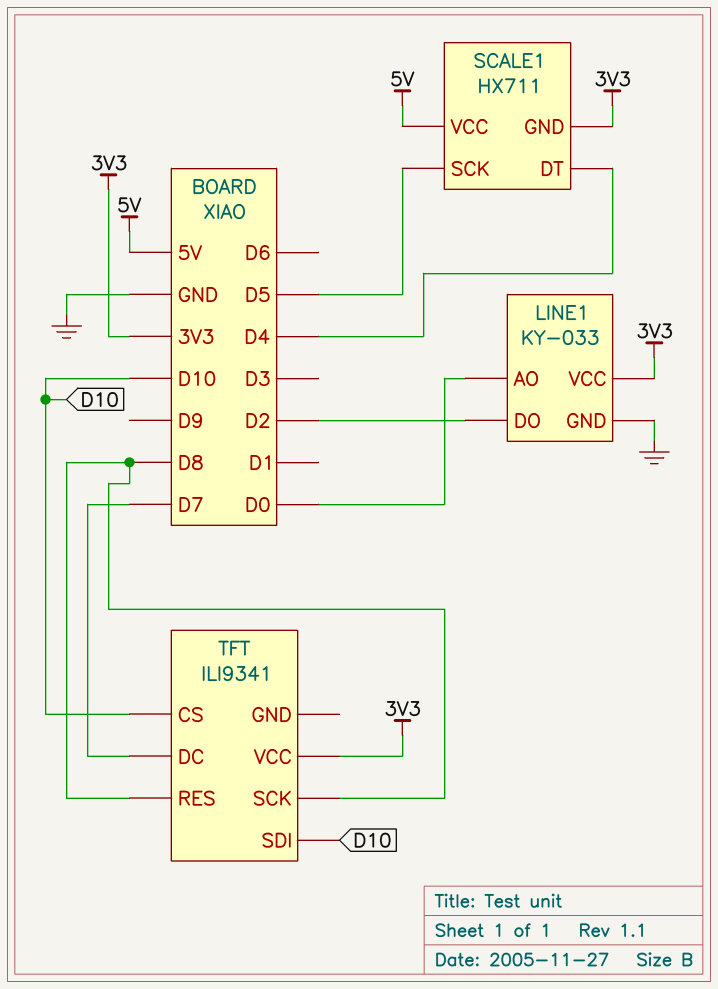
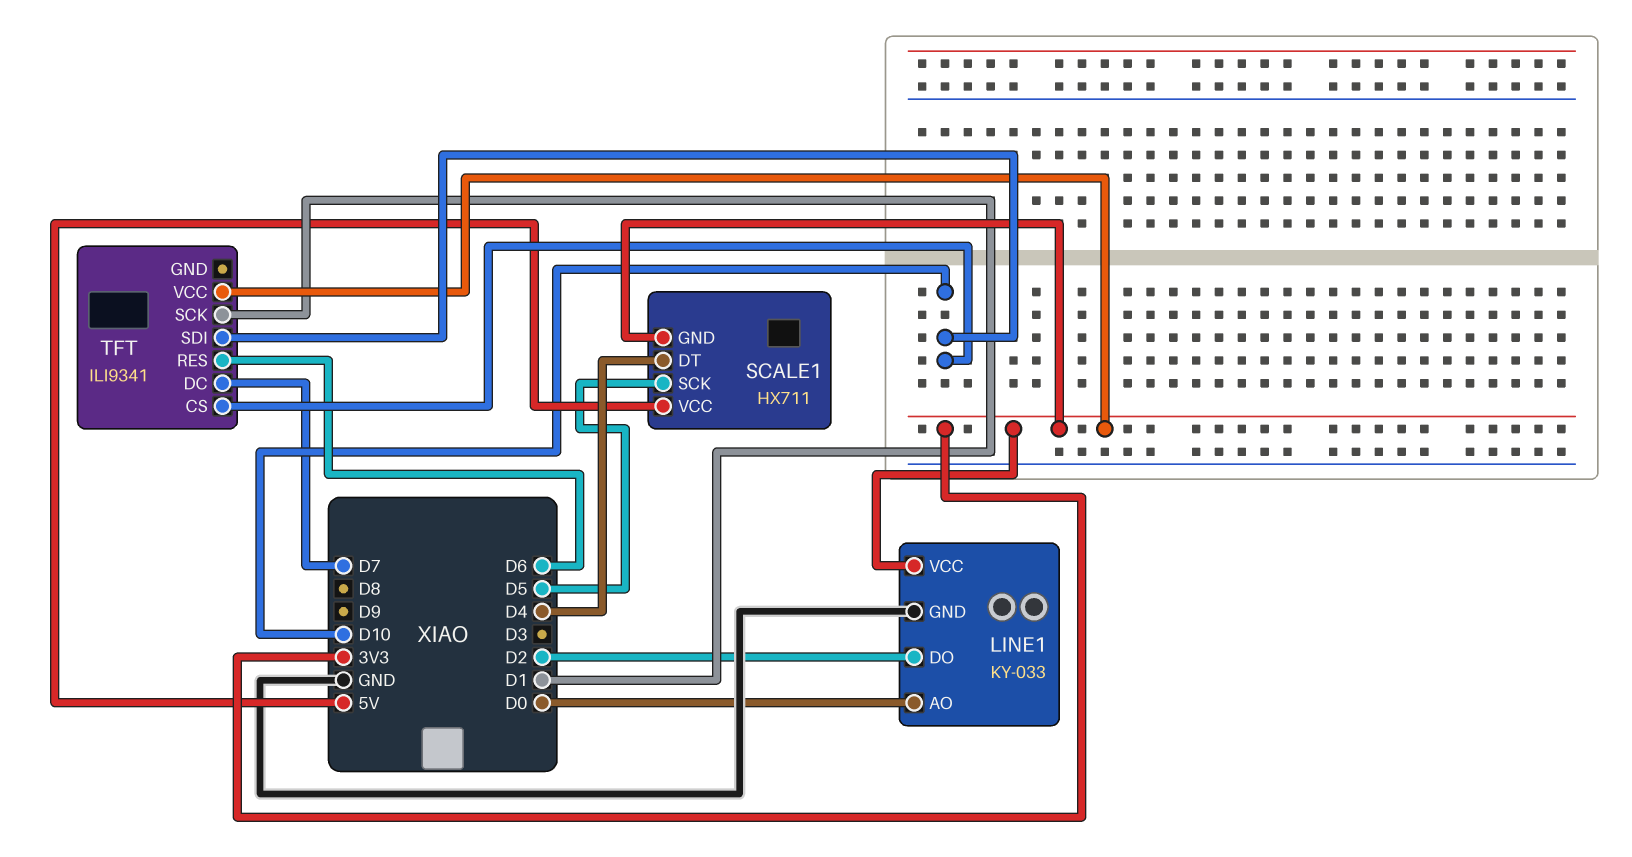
TFT pin RES: D8 -> D6
TFT pin SCK: D8 -> D1

